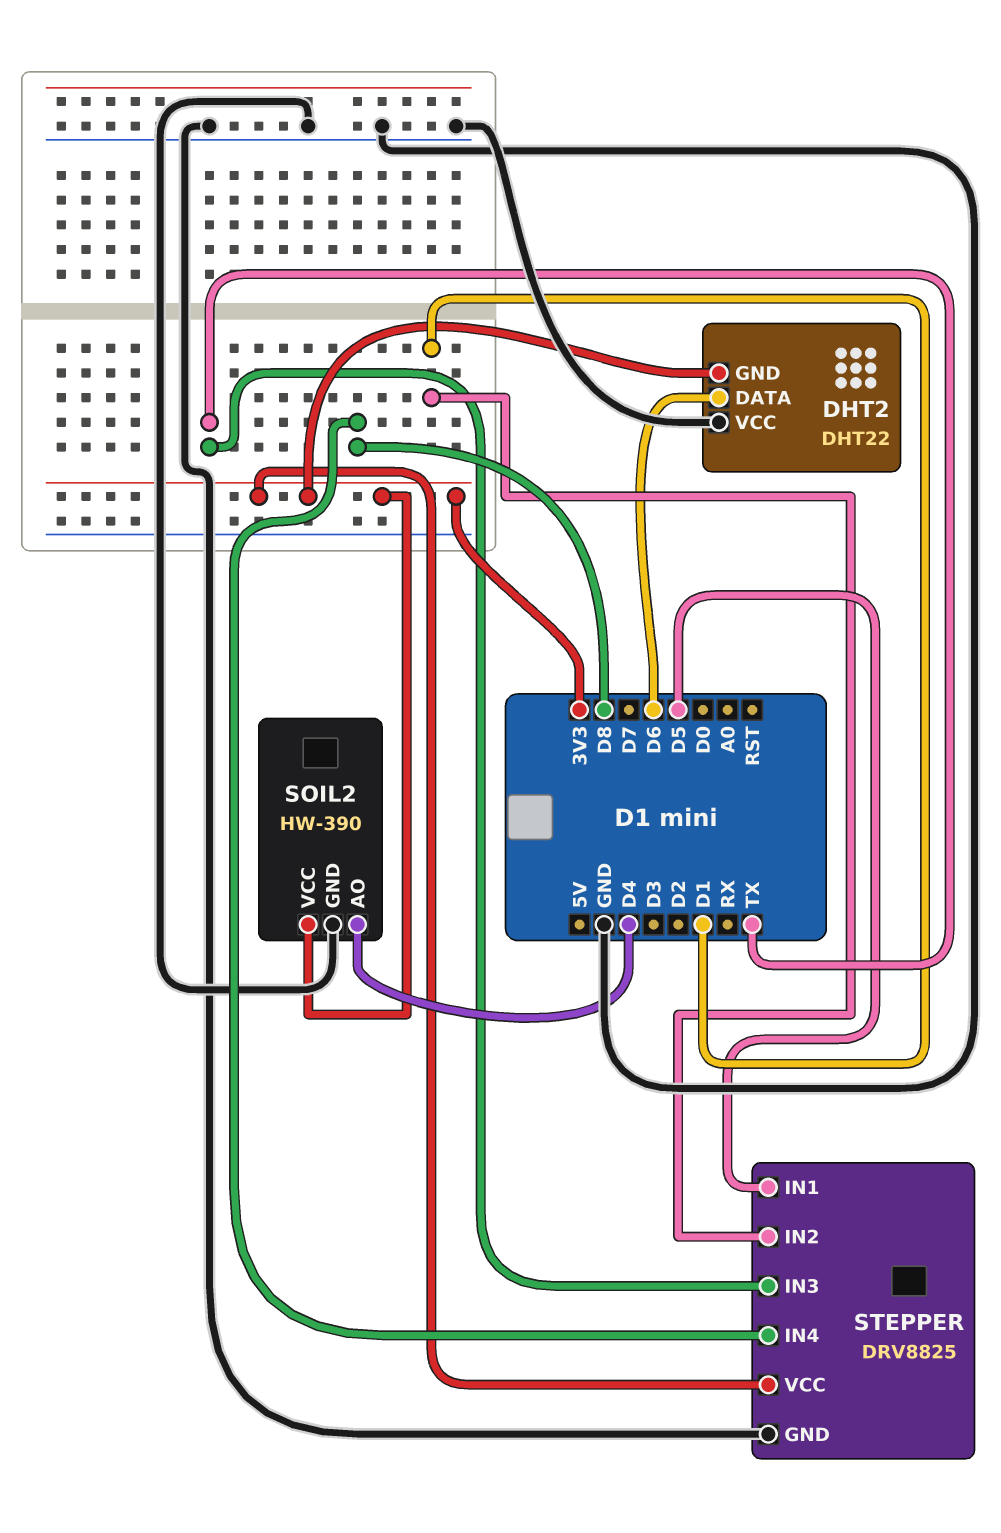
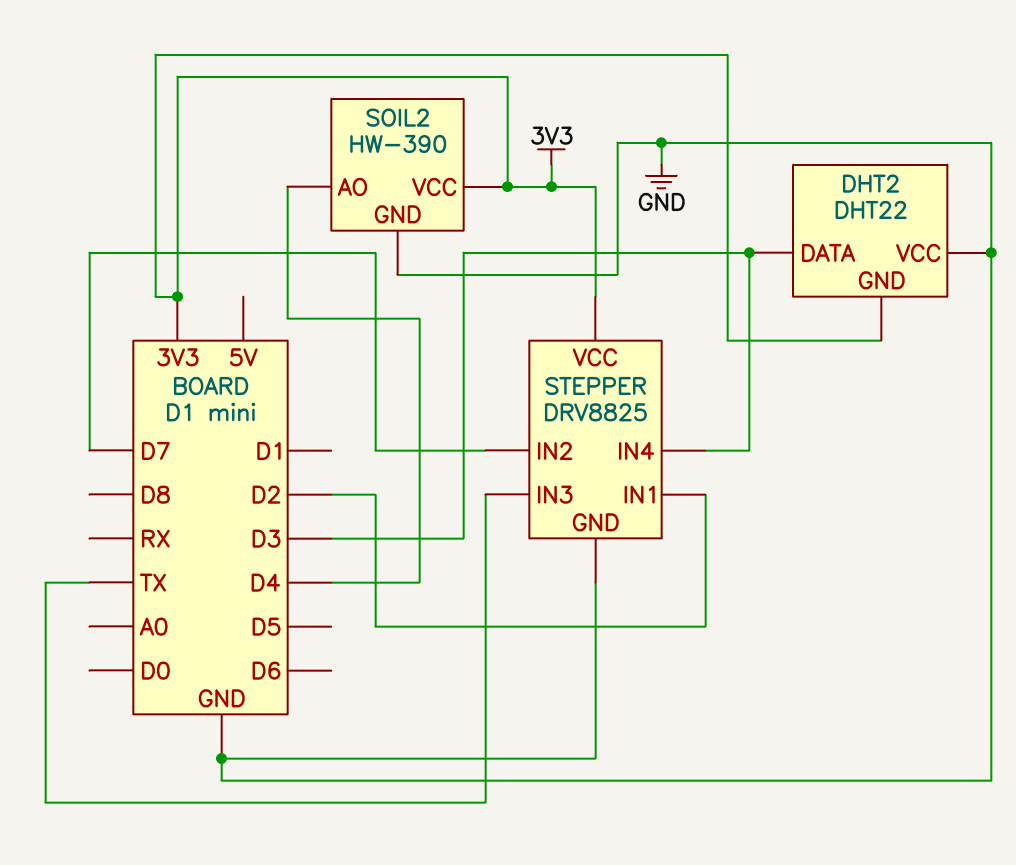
DHT2 pin DATA: D6 -> D3
STEPPER pin IN1: D5 -> D2
STEPPER pin IN2: D1 -> D7
STEPPER pin IN4: D8 -> D3

